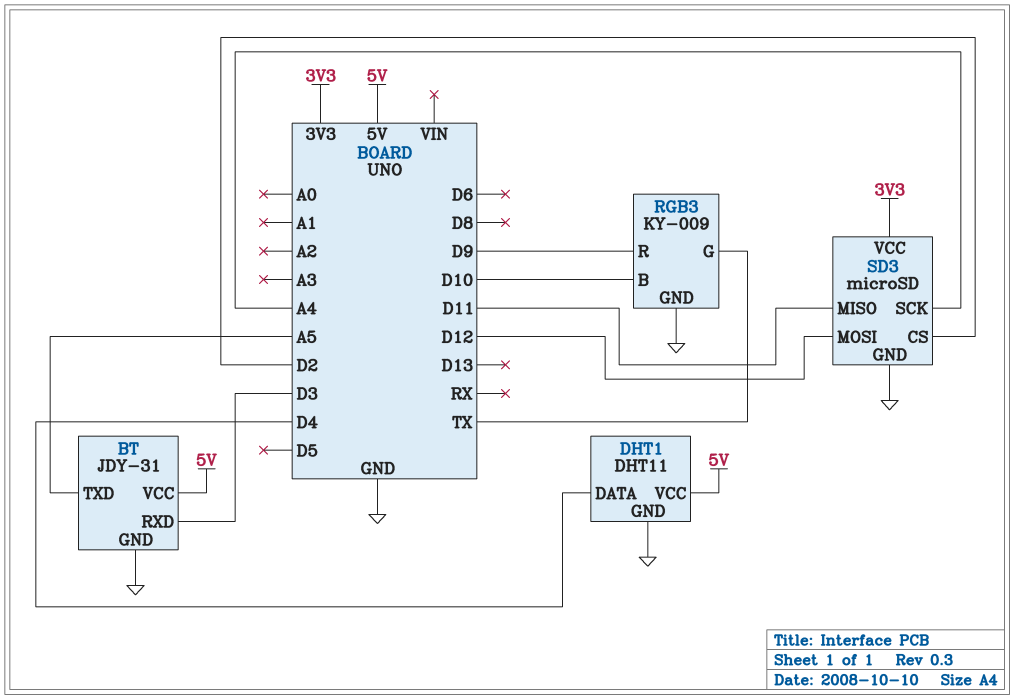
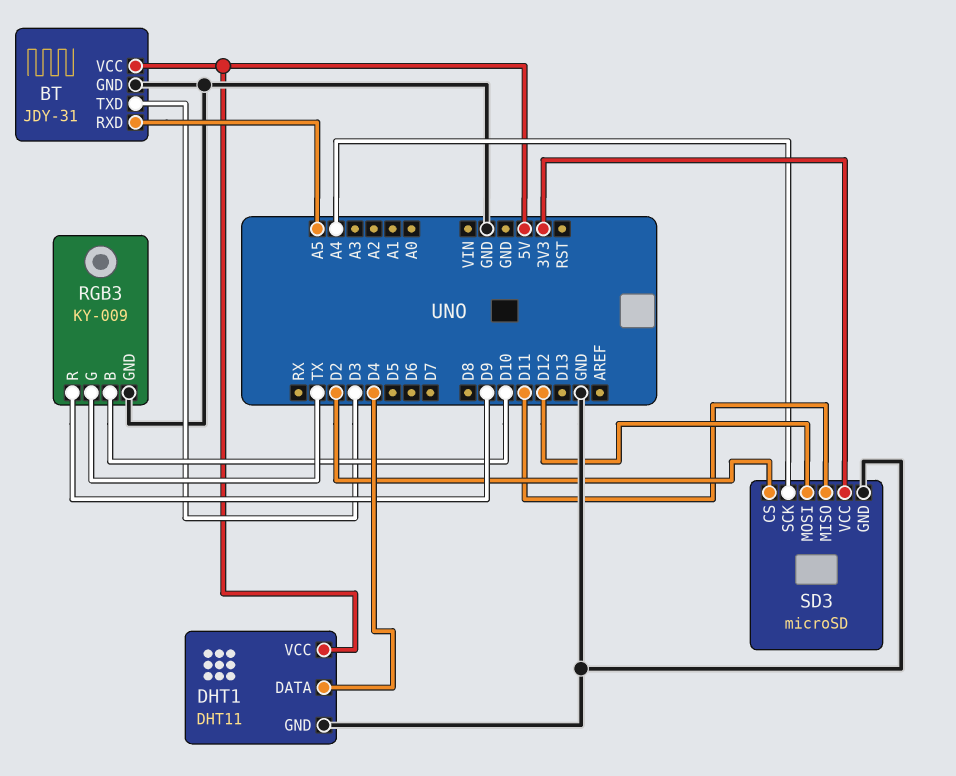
BT pin RXD: D3 -> A5
BT pin TXD: A5 -> D3

